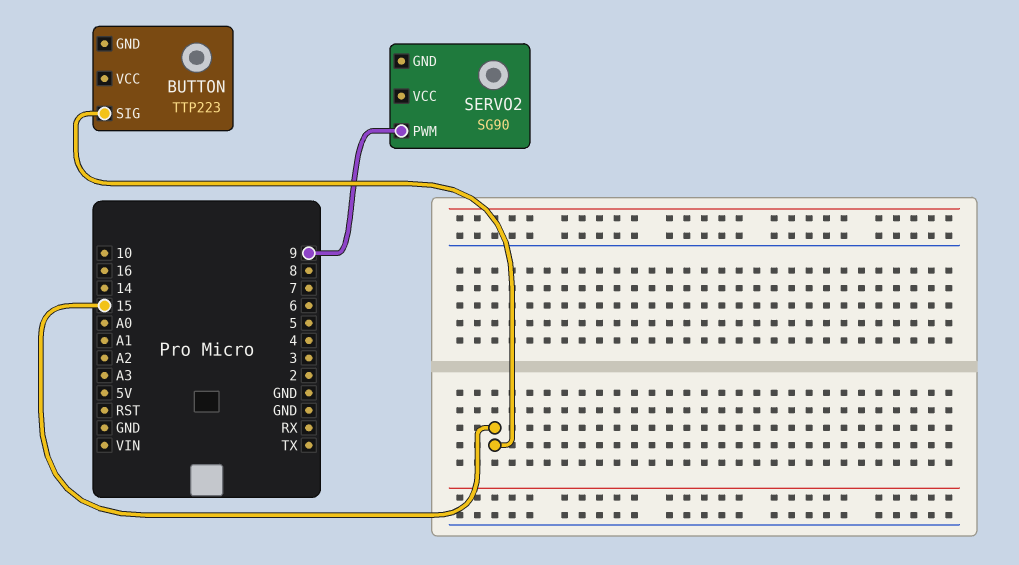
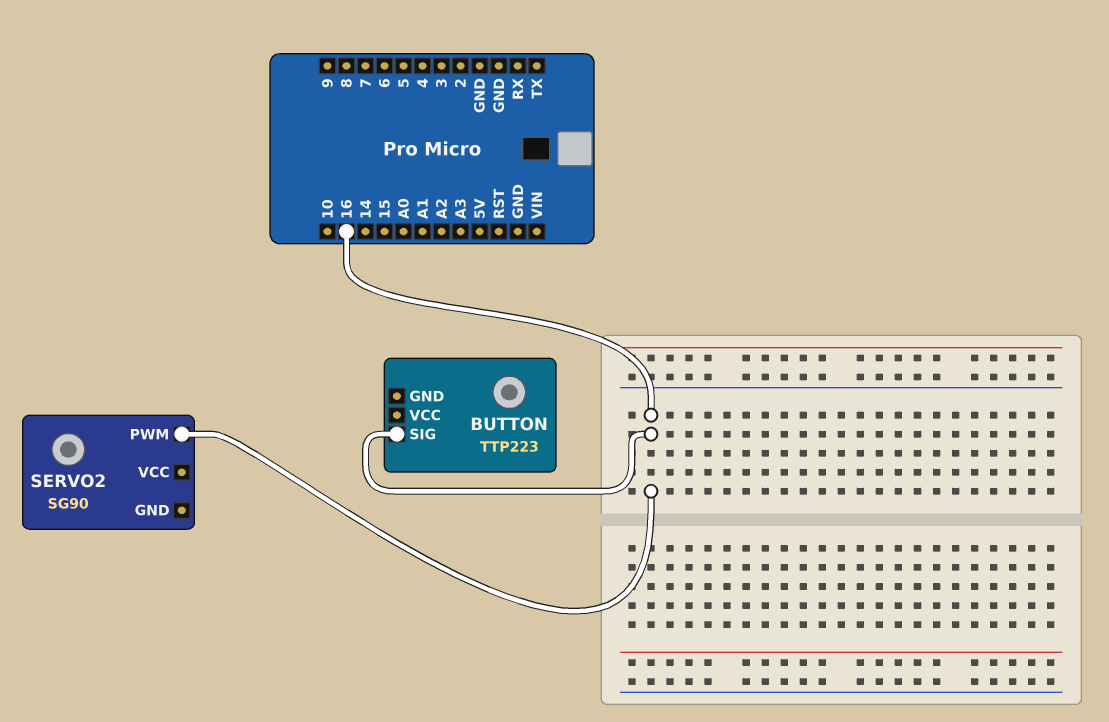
BUTTON pin SIG: 15 -> 16
SERVO2 pin PWM: 9 -> 16

